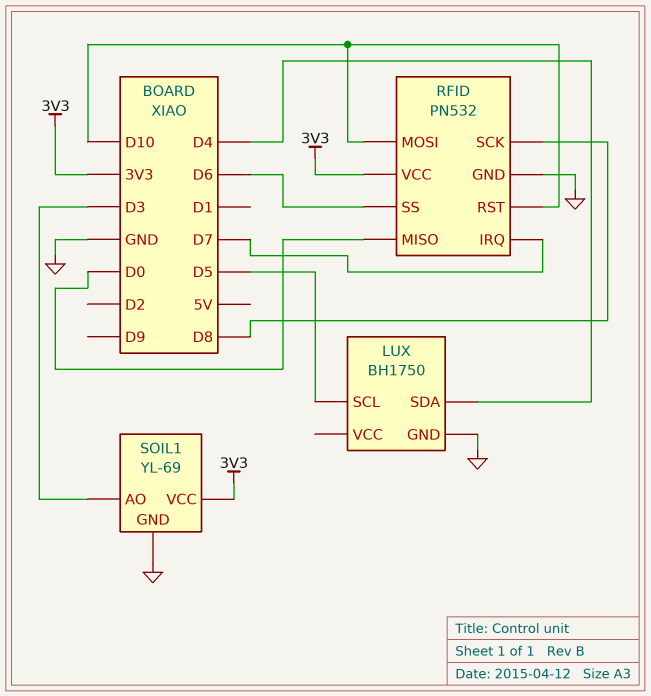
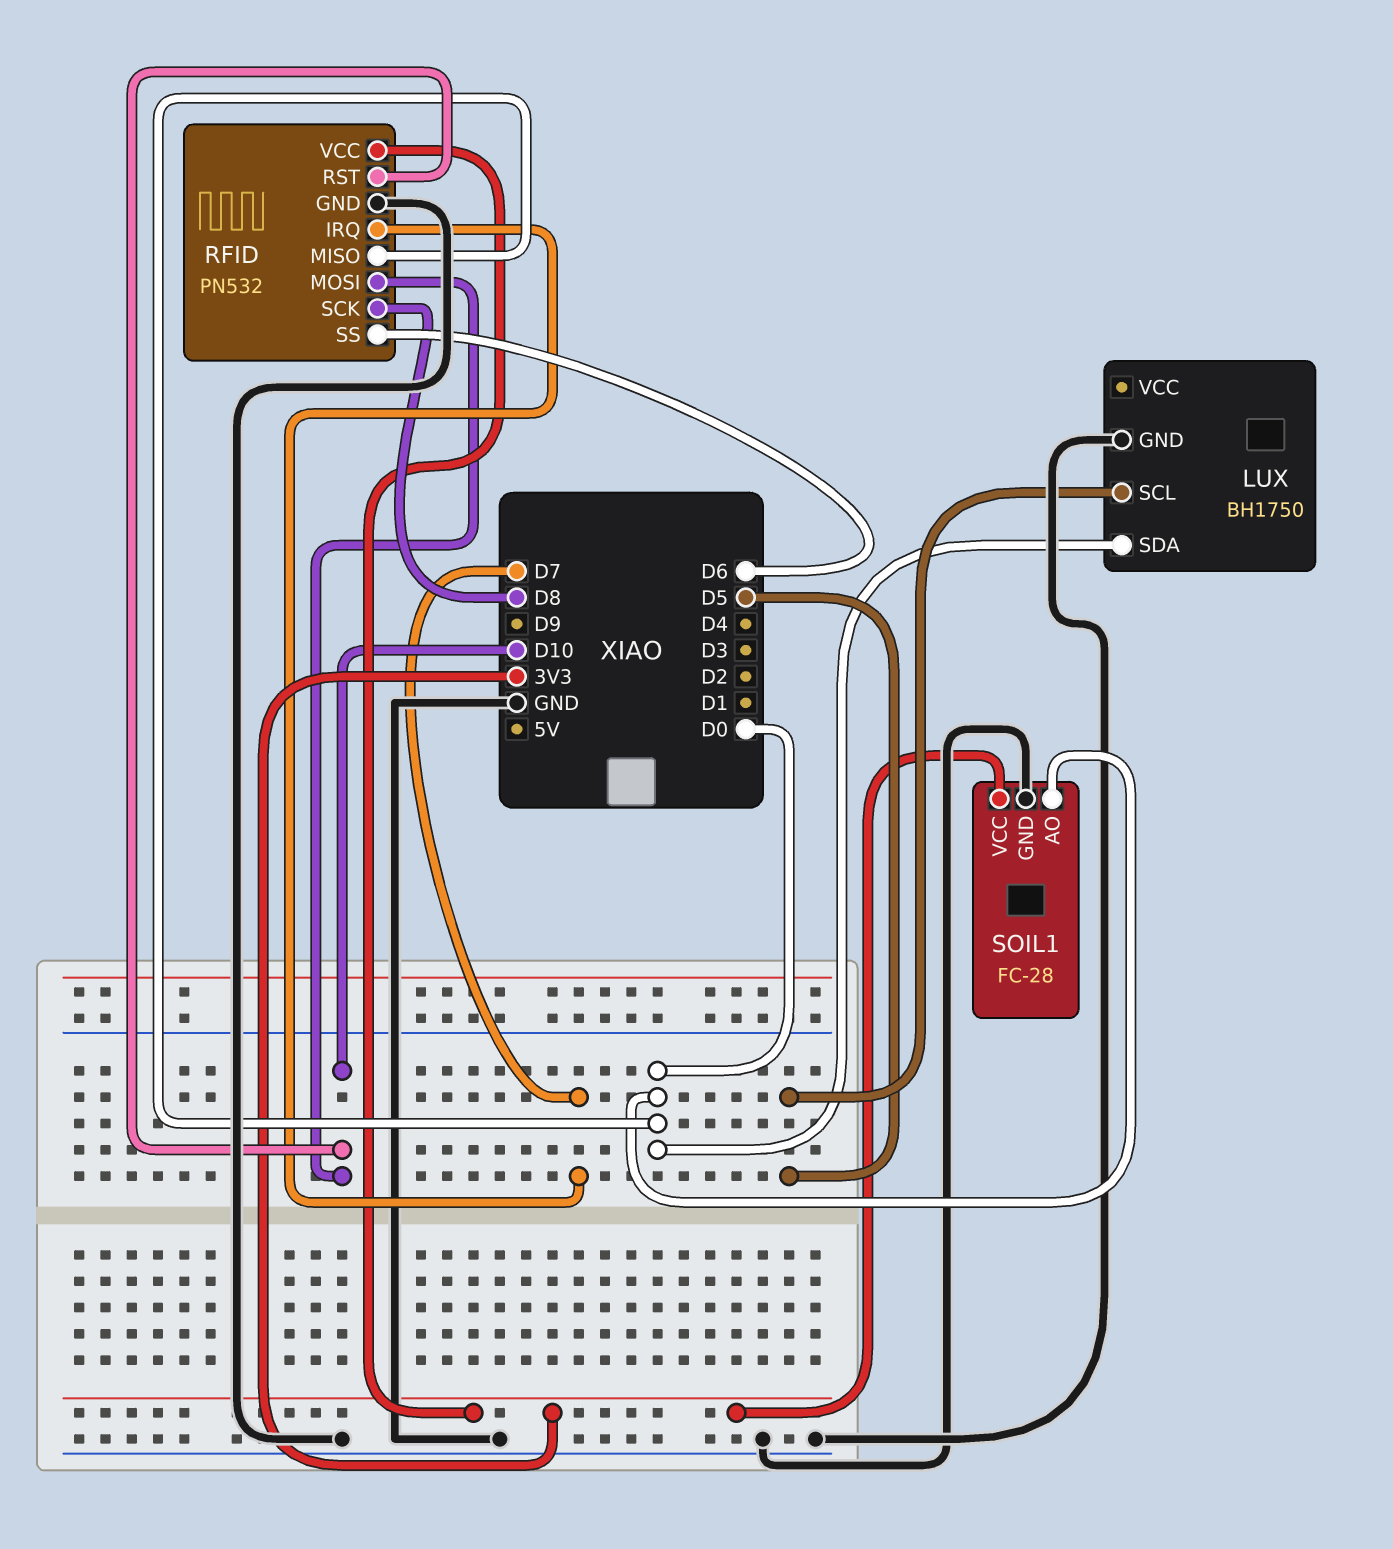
LUX pin SDA: D4 -> D0
SOIL1: YL-69 -> FC-28
SOIL1 pin AO: D3 -> D0

